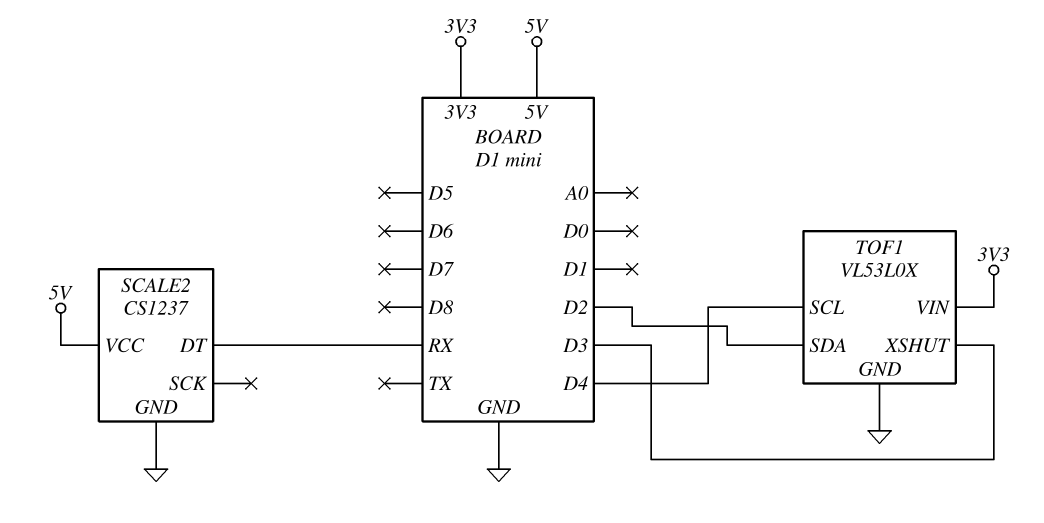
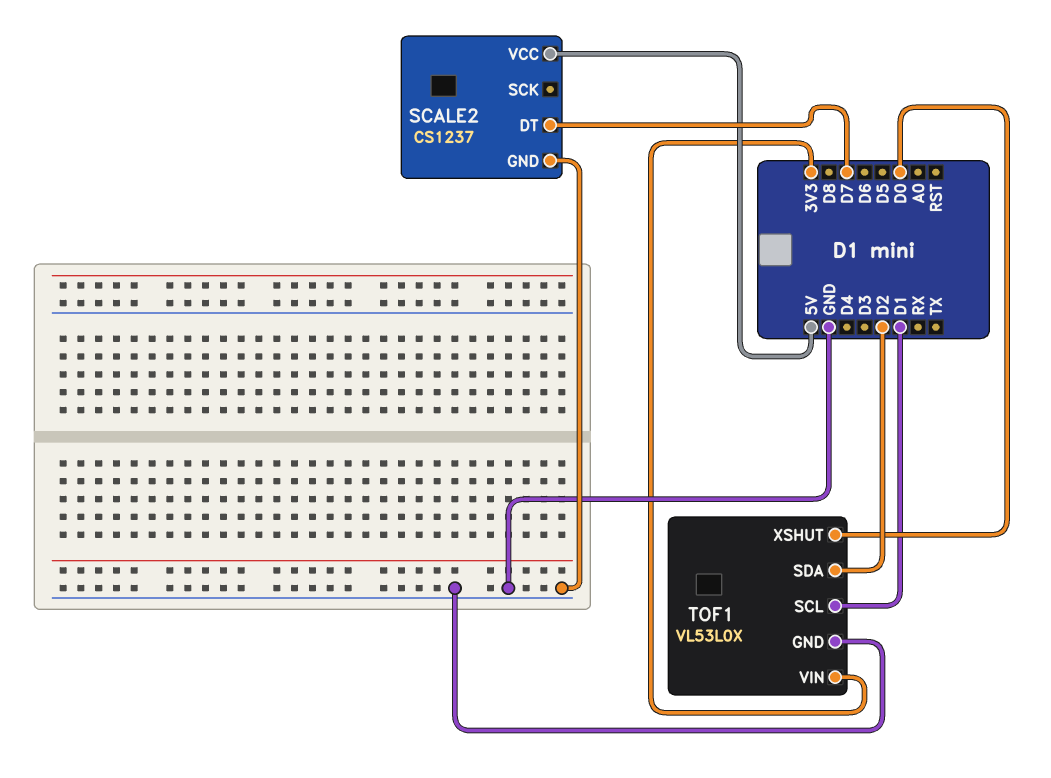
SCALE2 pin DT: RX -> D7
TOF1 pin SCL: D4 -> D1
TOF1 pin XSHUT: D3 -> D0

